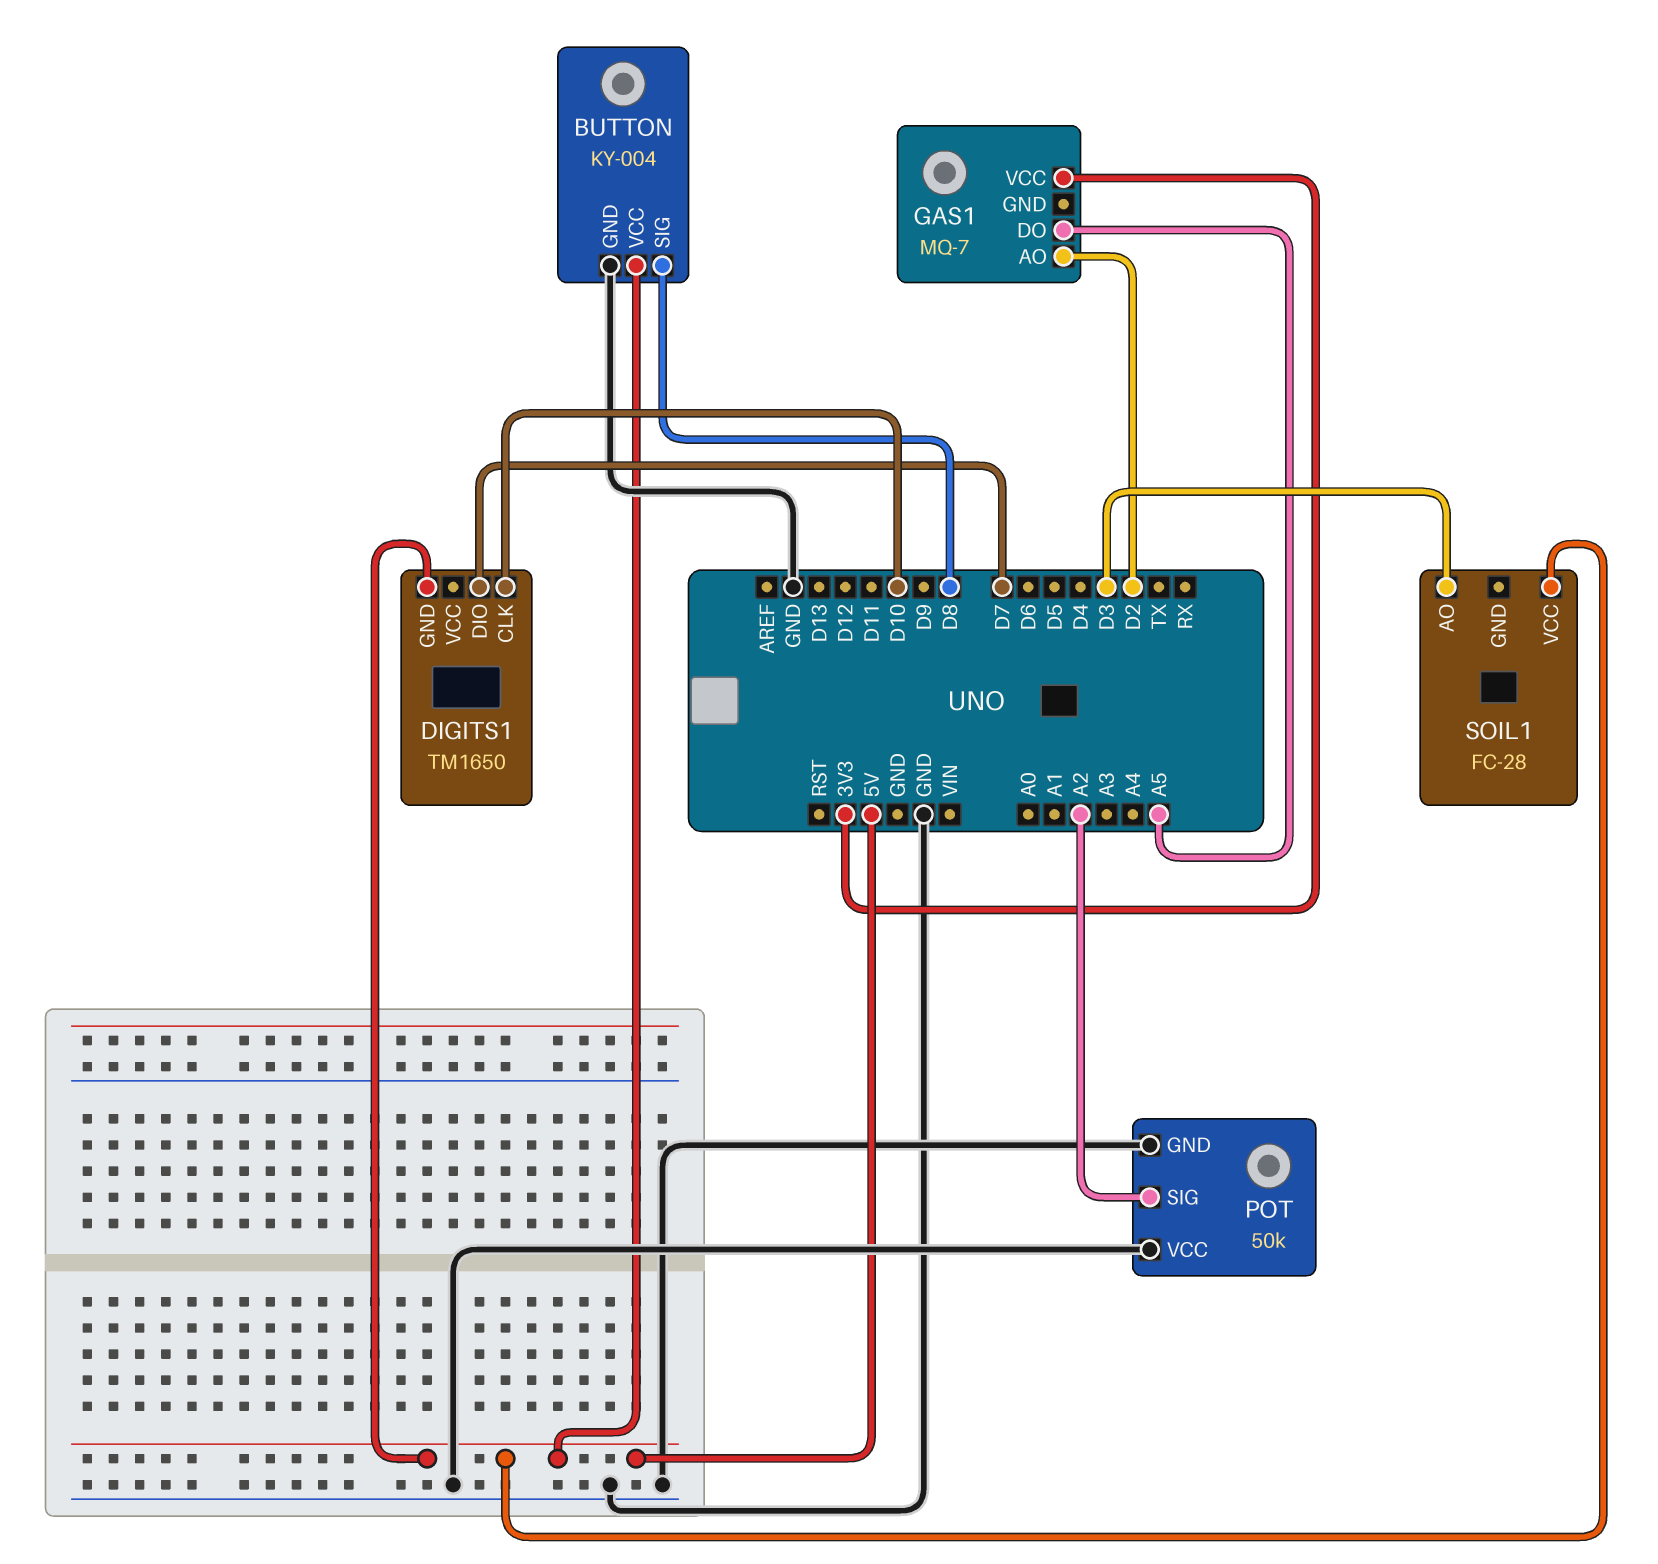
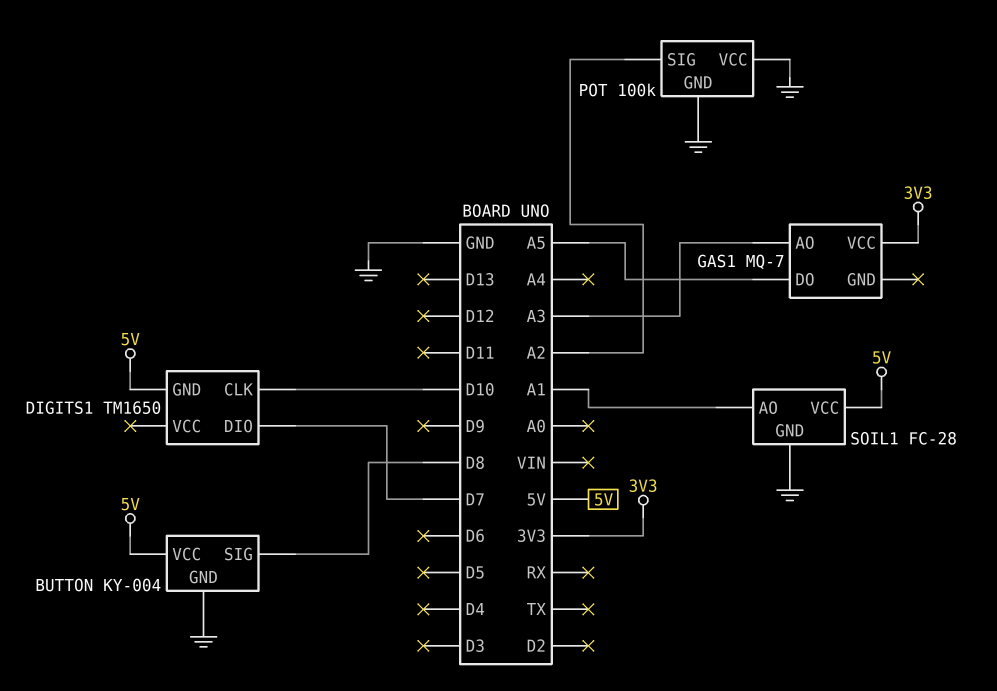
GAS1 pin AO: D2 -> A3
POT: 50k -> 100k
SOIL1 pin AO: D3 -> A1
SOIL1 pin GND: none -> GND

